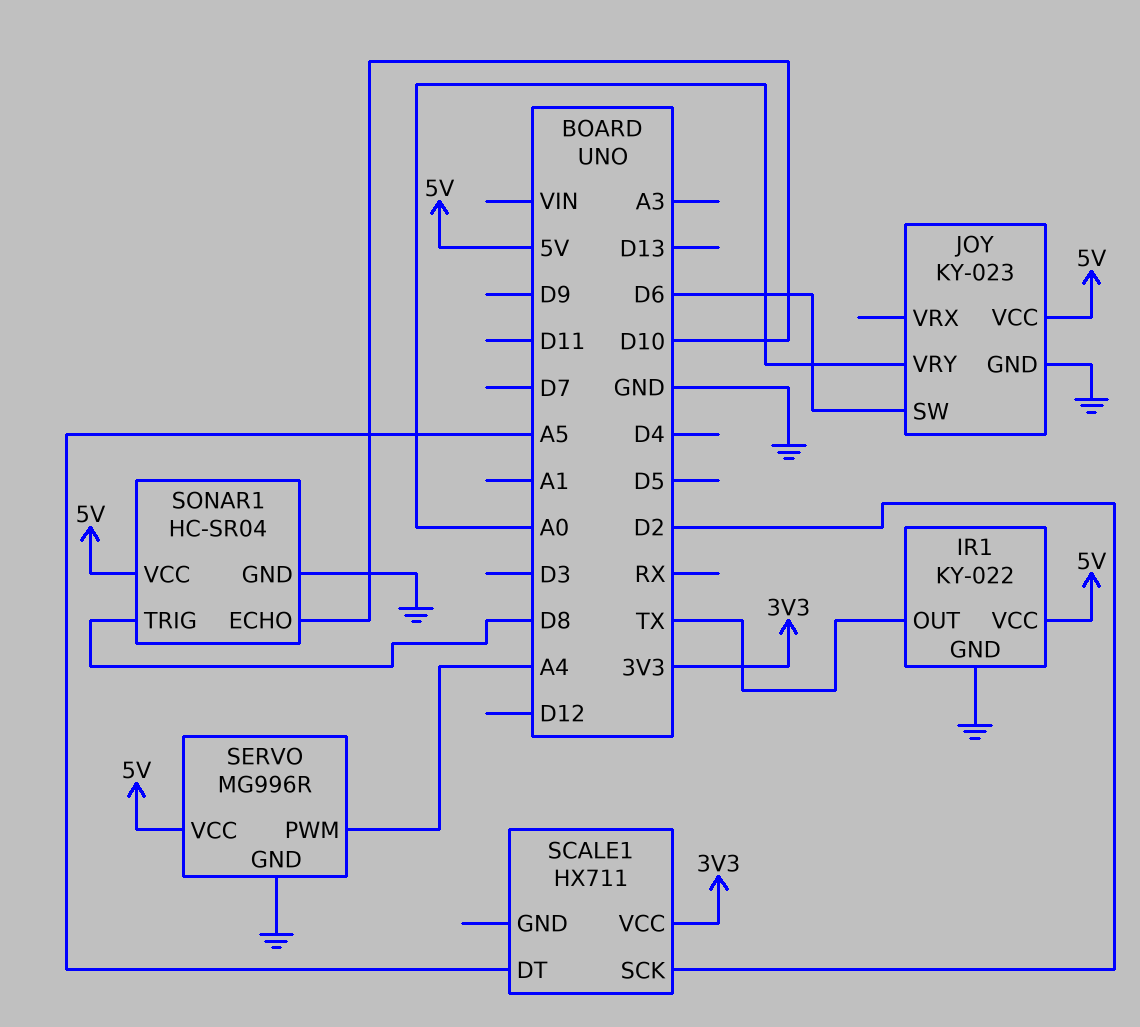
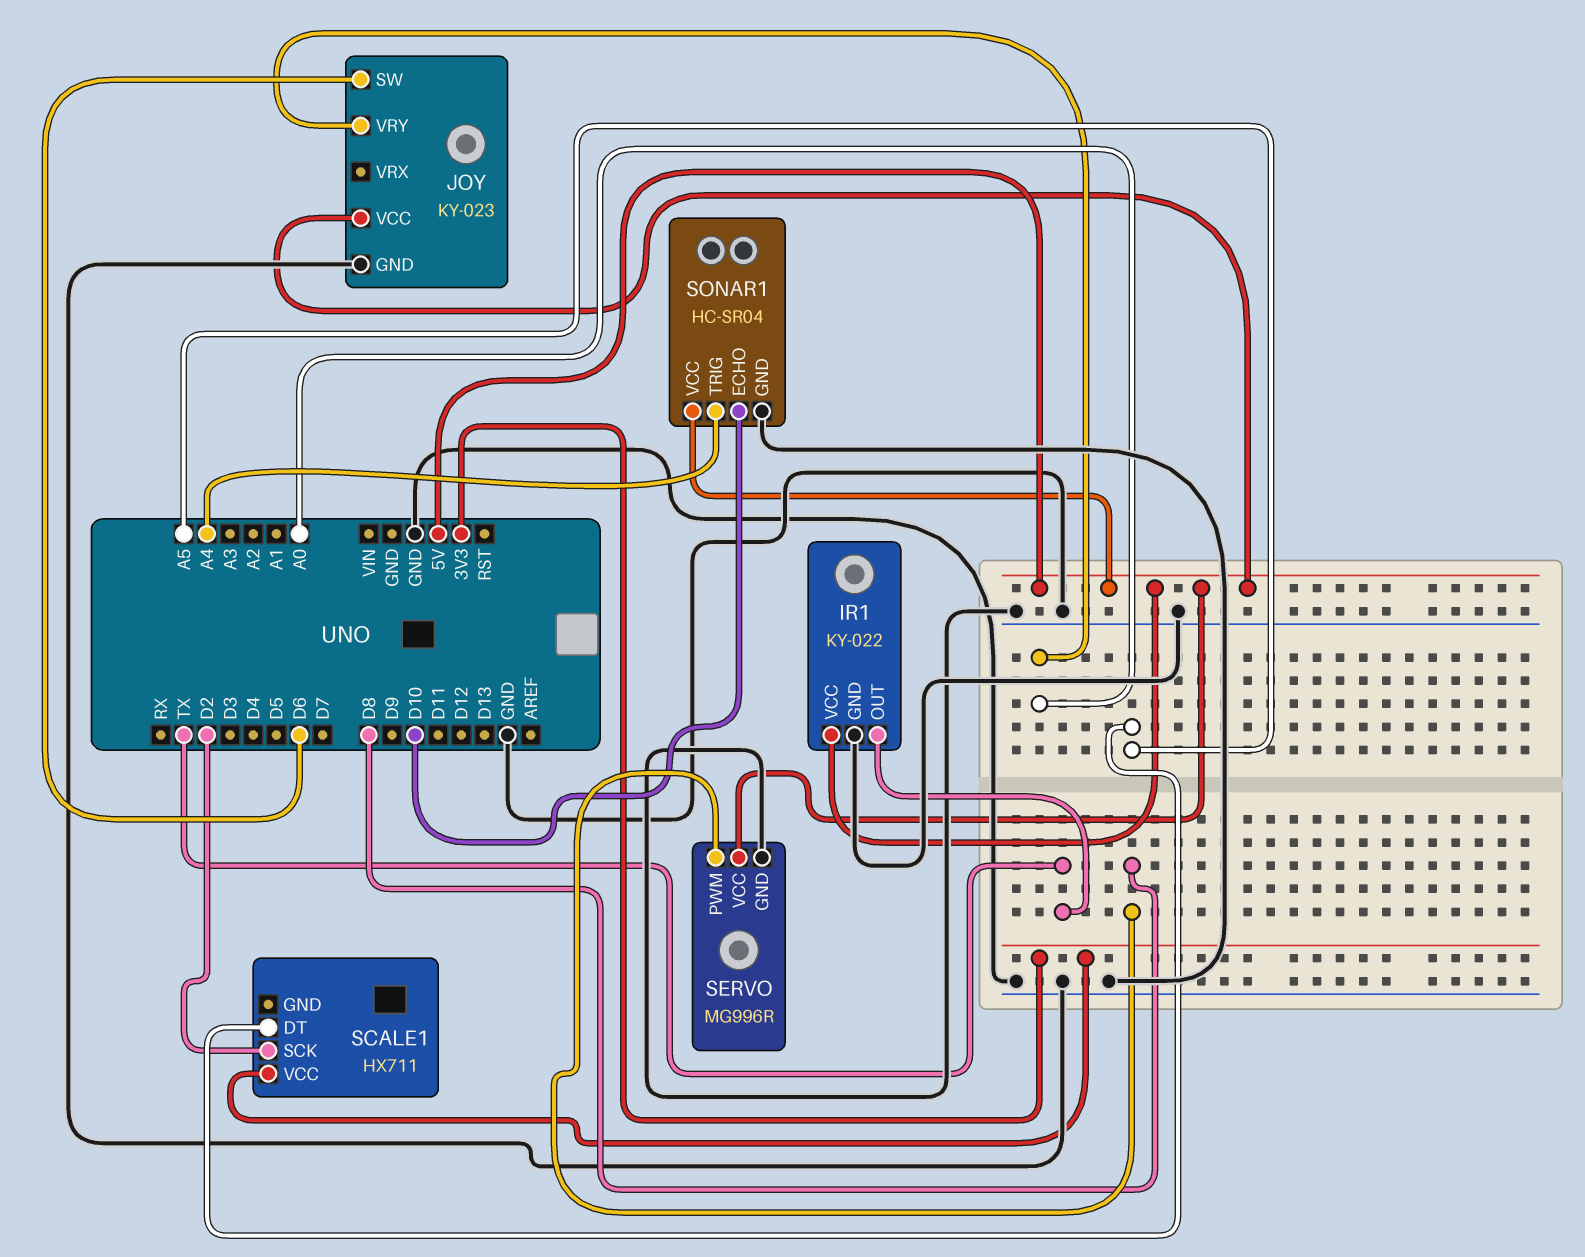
SERVO pin PWM: A4 -> D8
SONAR1 pin TRIG: D8 -> A4

